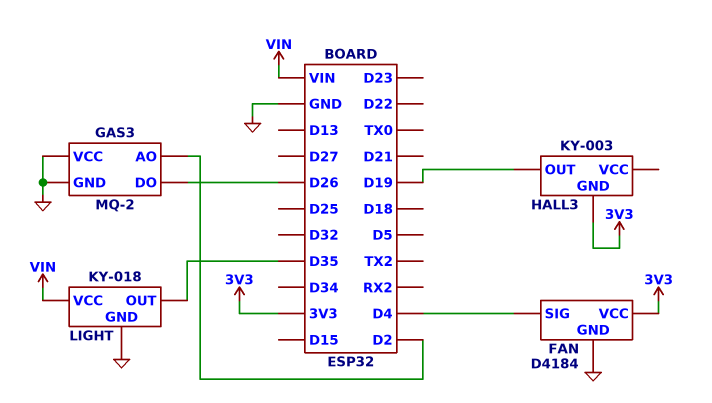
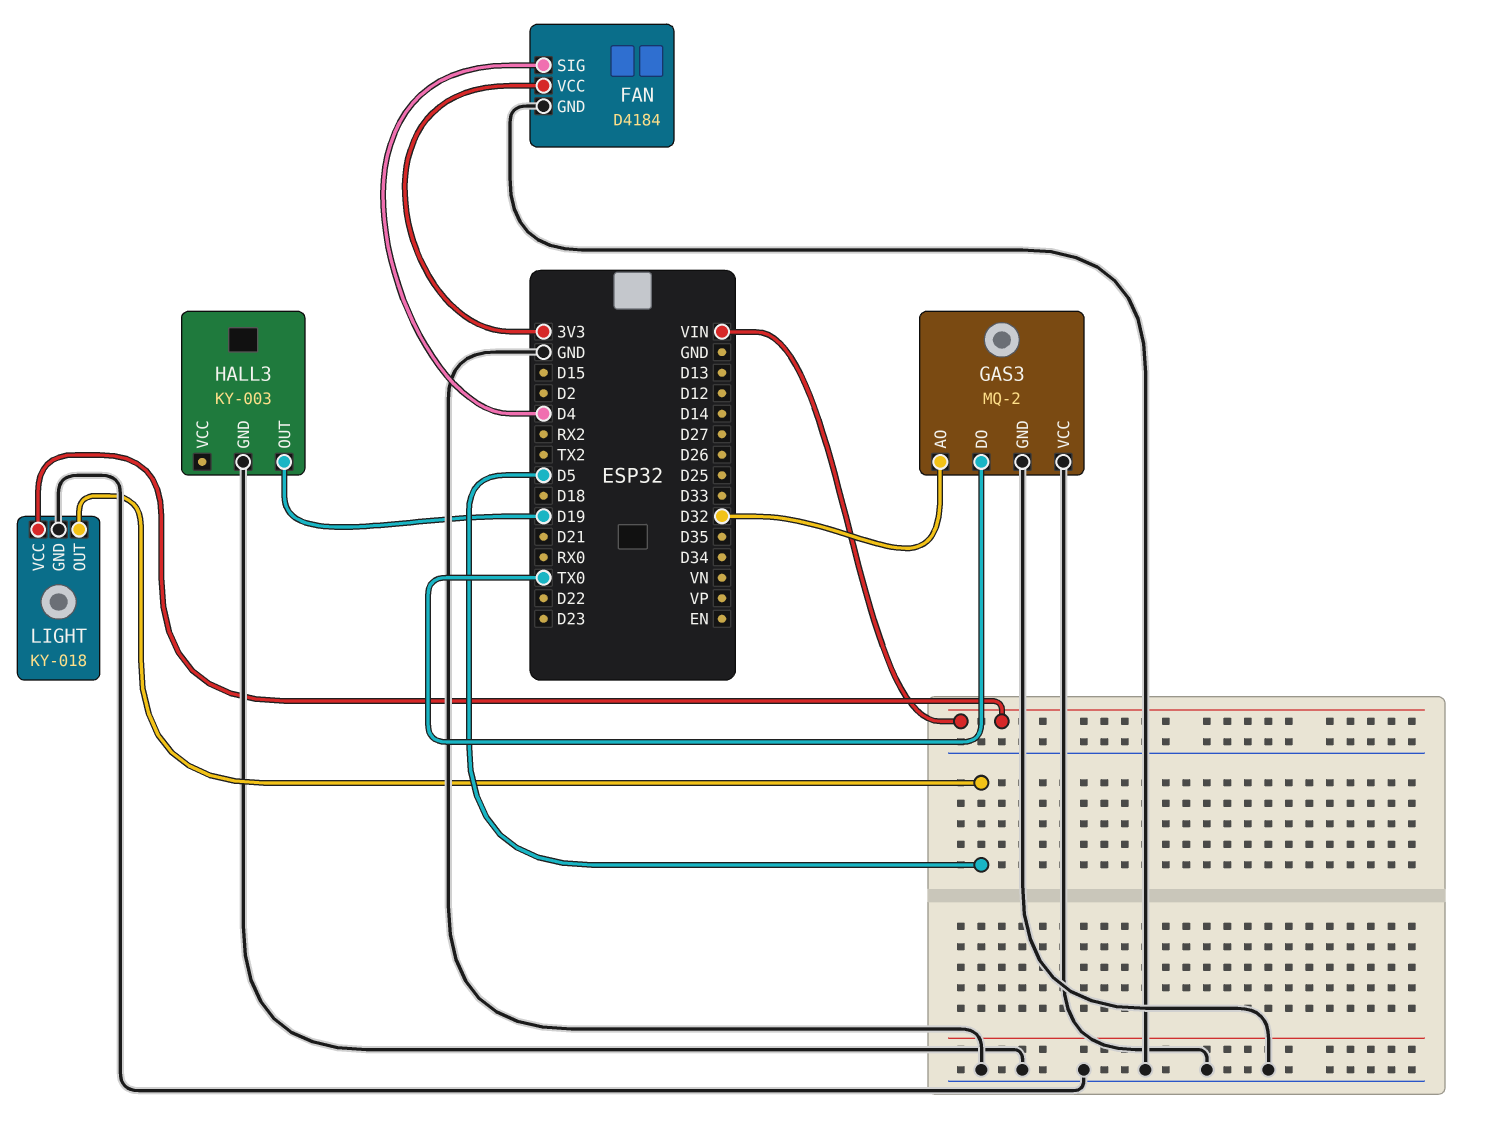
GAS3 pin AO: D2 -> D32
GAS3 pin DO: D26 -> TX0
HALL3 pin GND: 3V3 -> GND
LIGHT pin OUT: D35 -> D5

